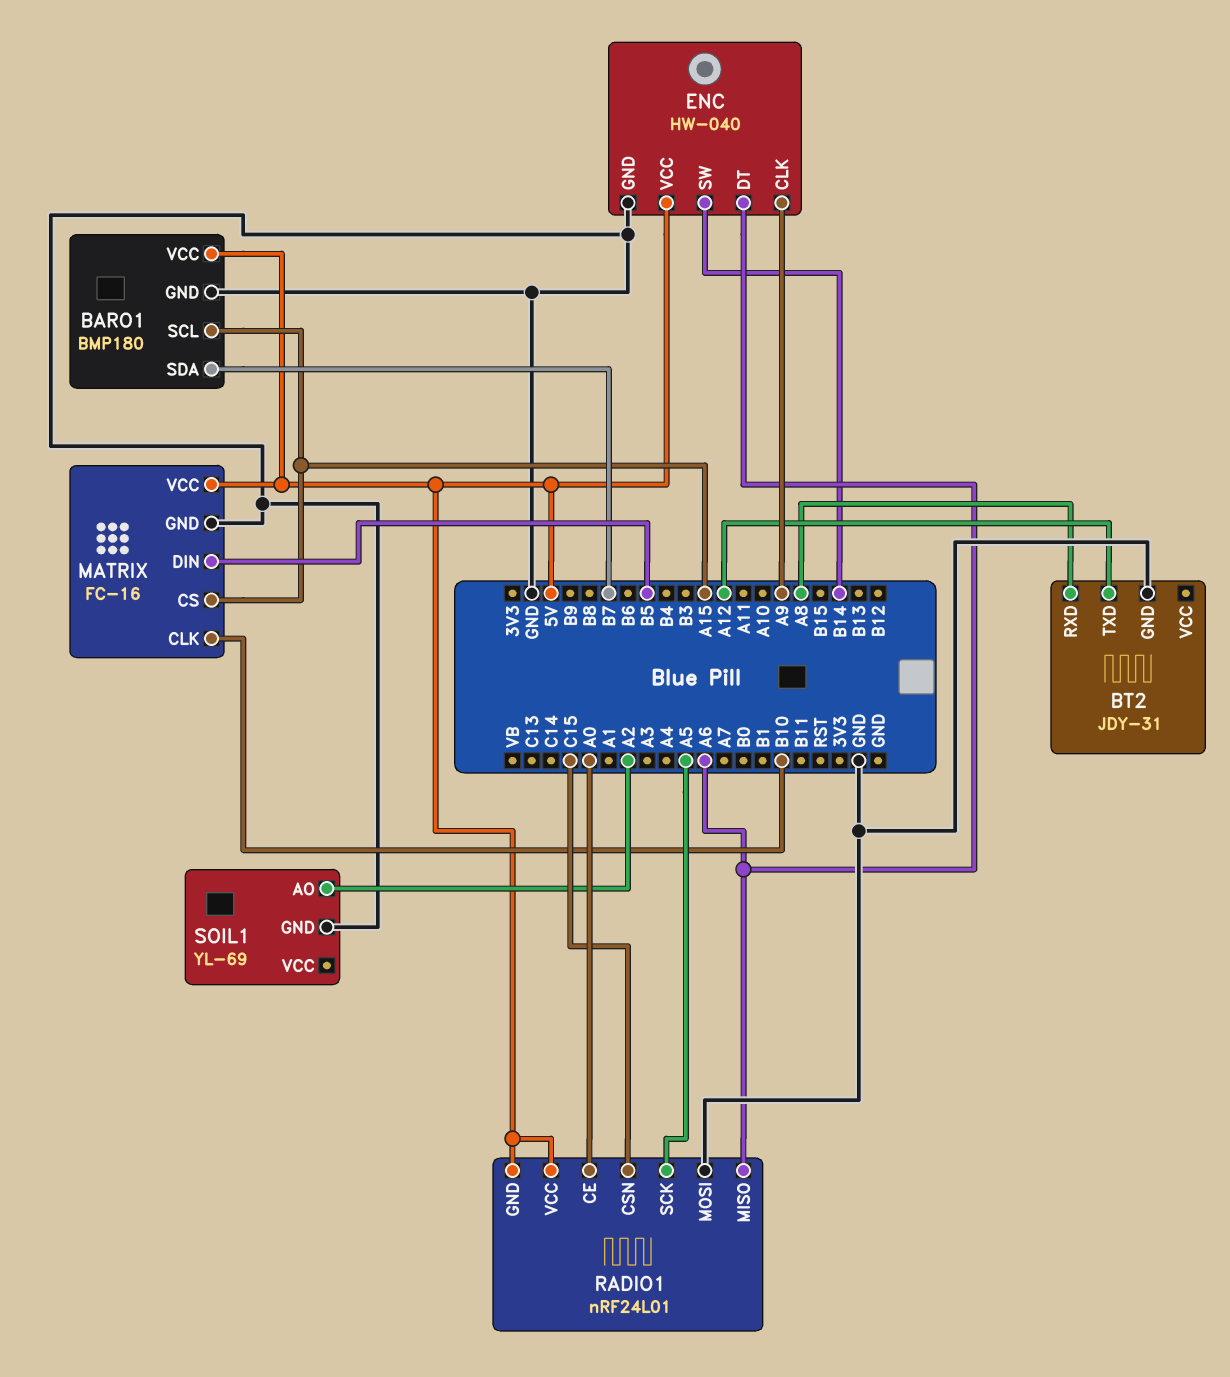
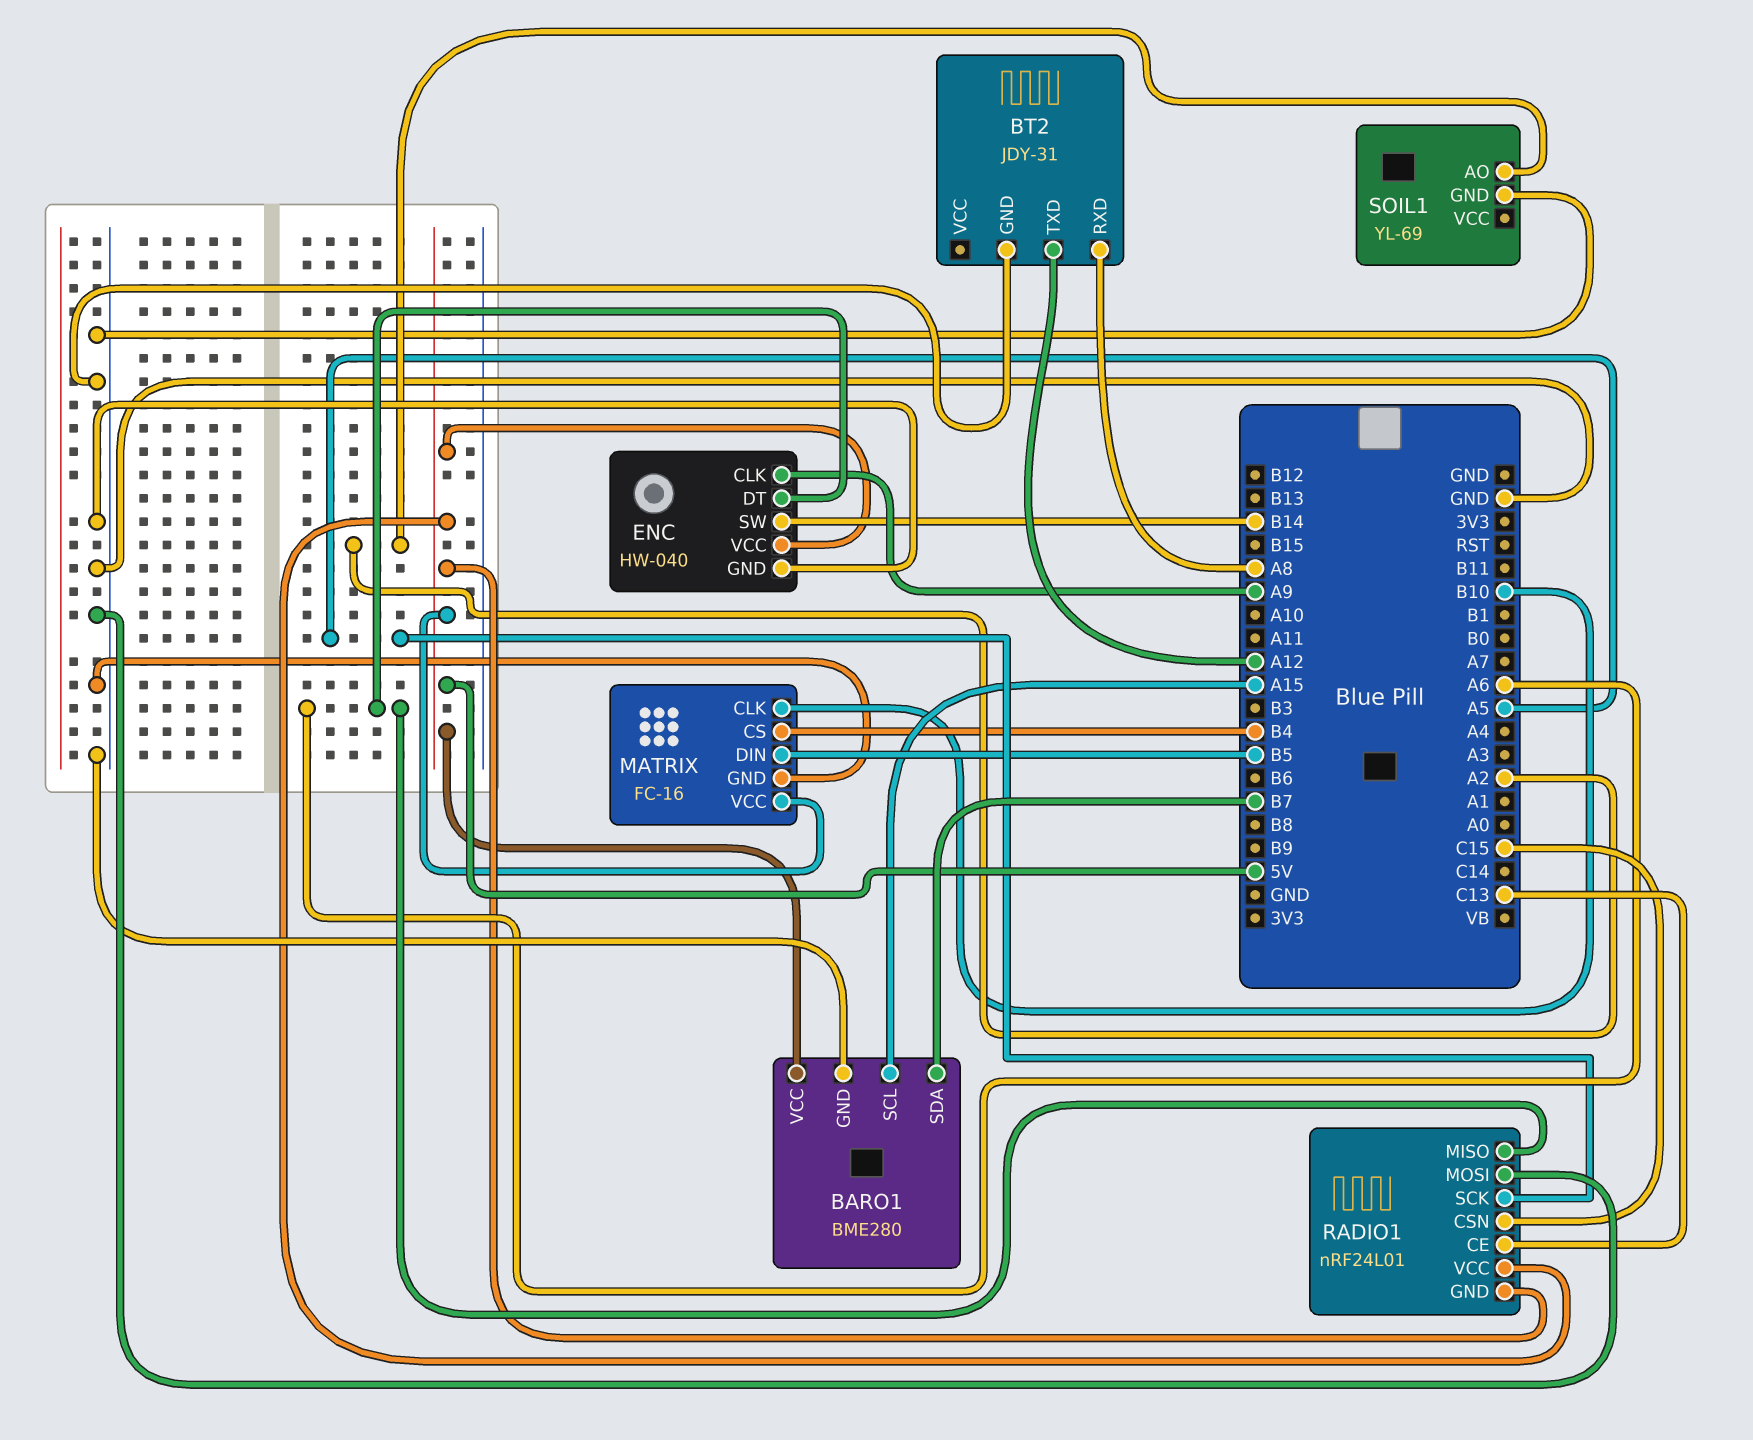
BARO1: BMP180 -> BME280
MATRIX pin CS: A15 -> B4
RADIO1 pin CE: A0 -> C13

